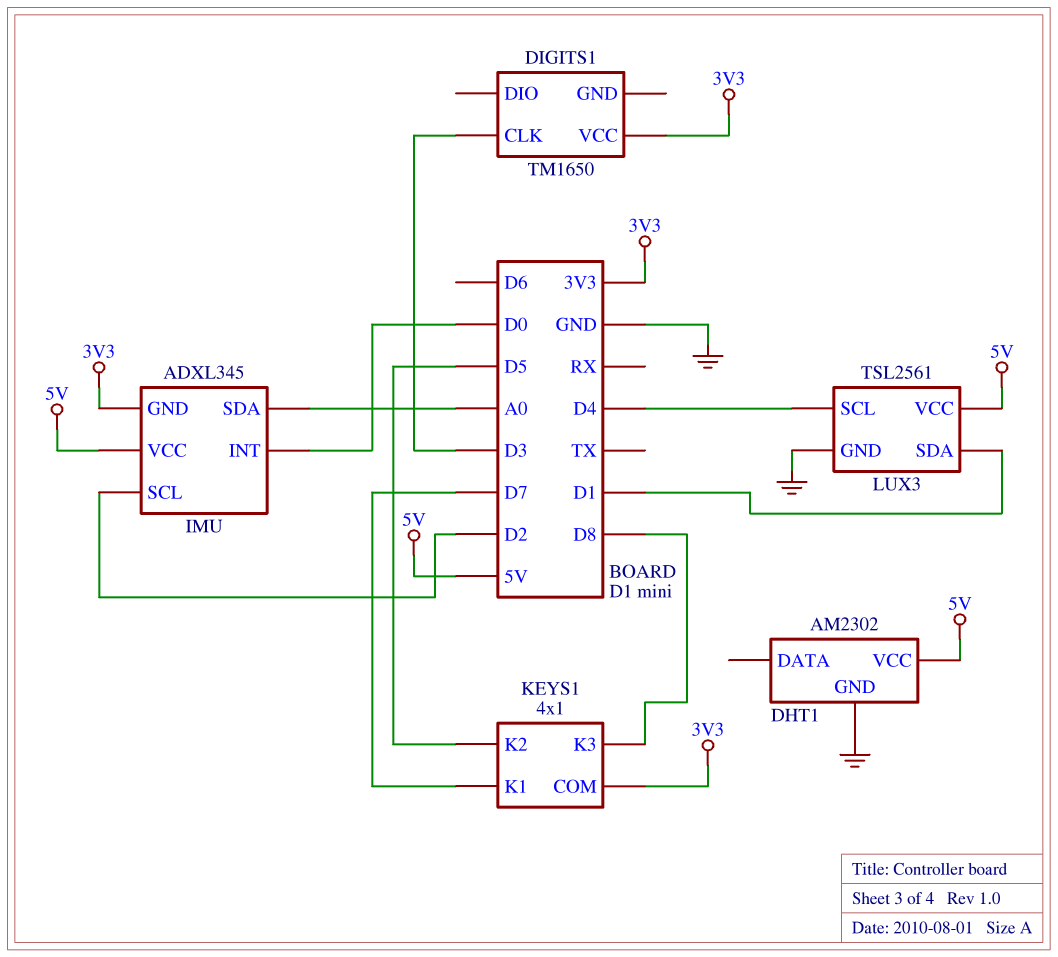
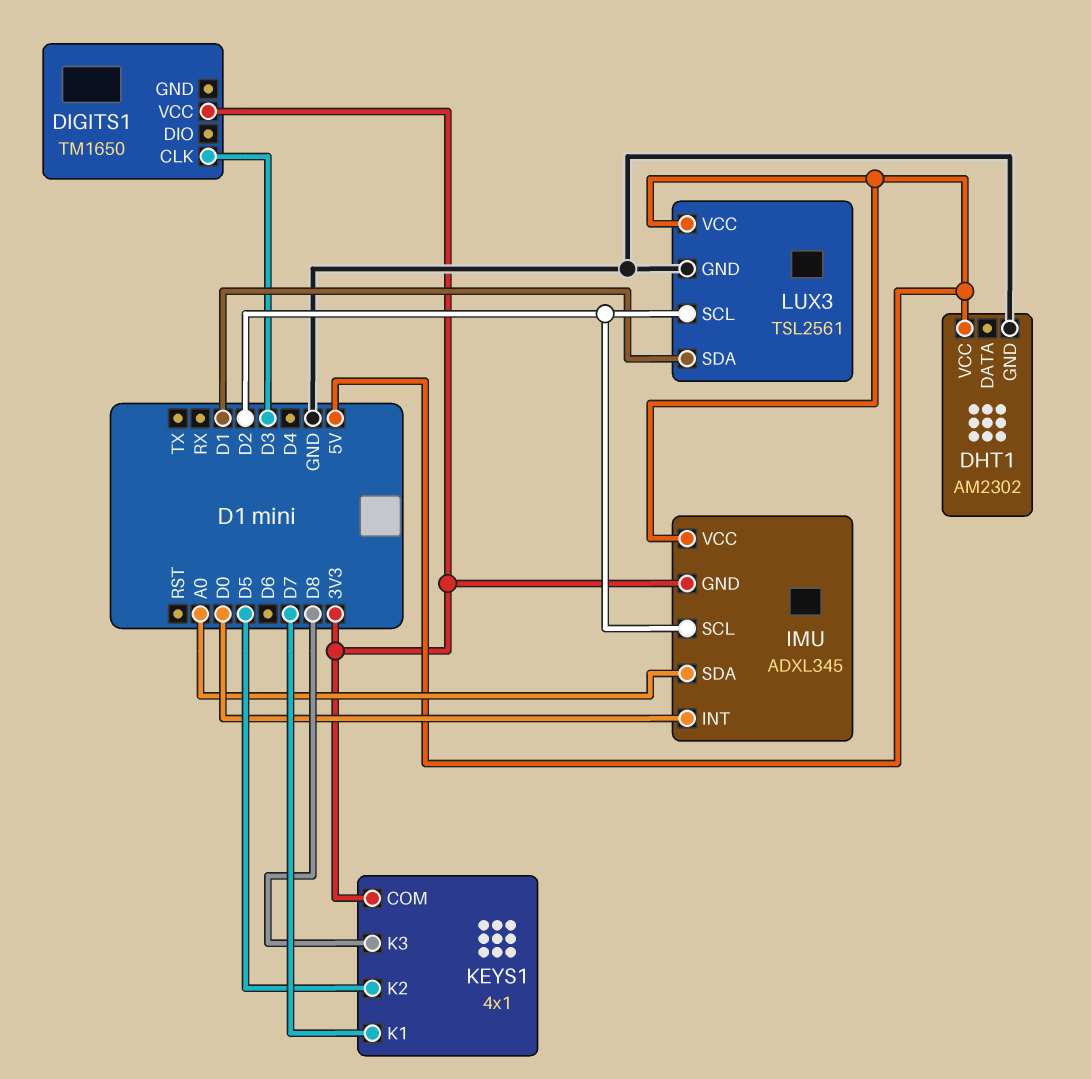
LUX3 pin SCL: D4 -> D2

